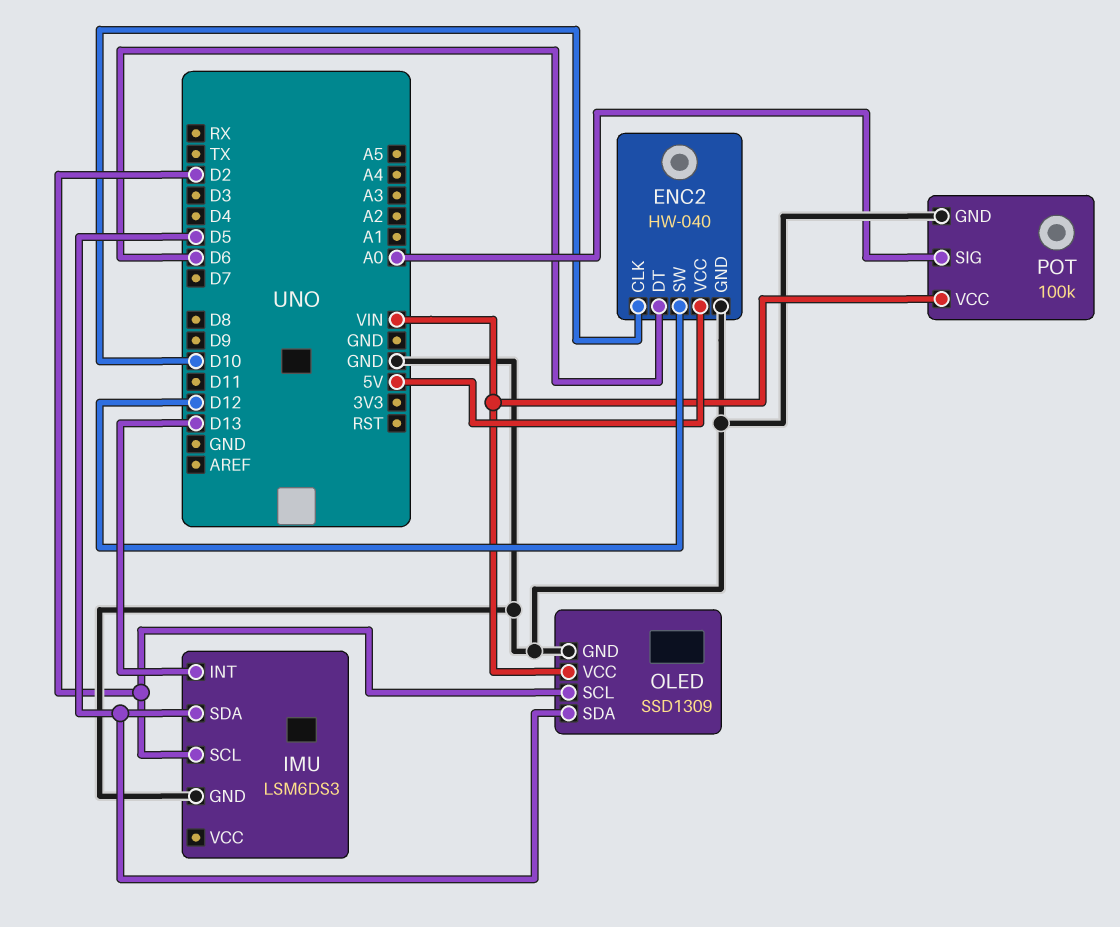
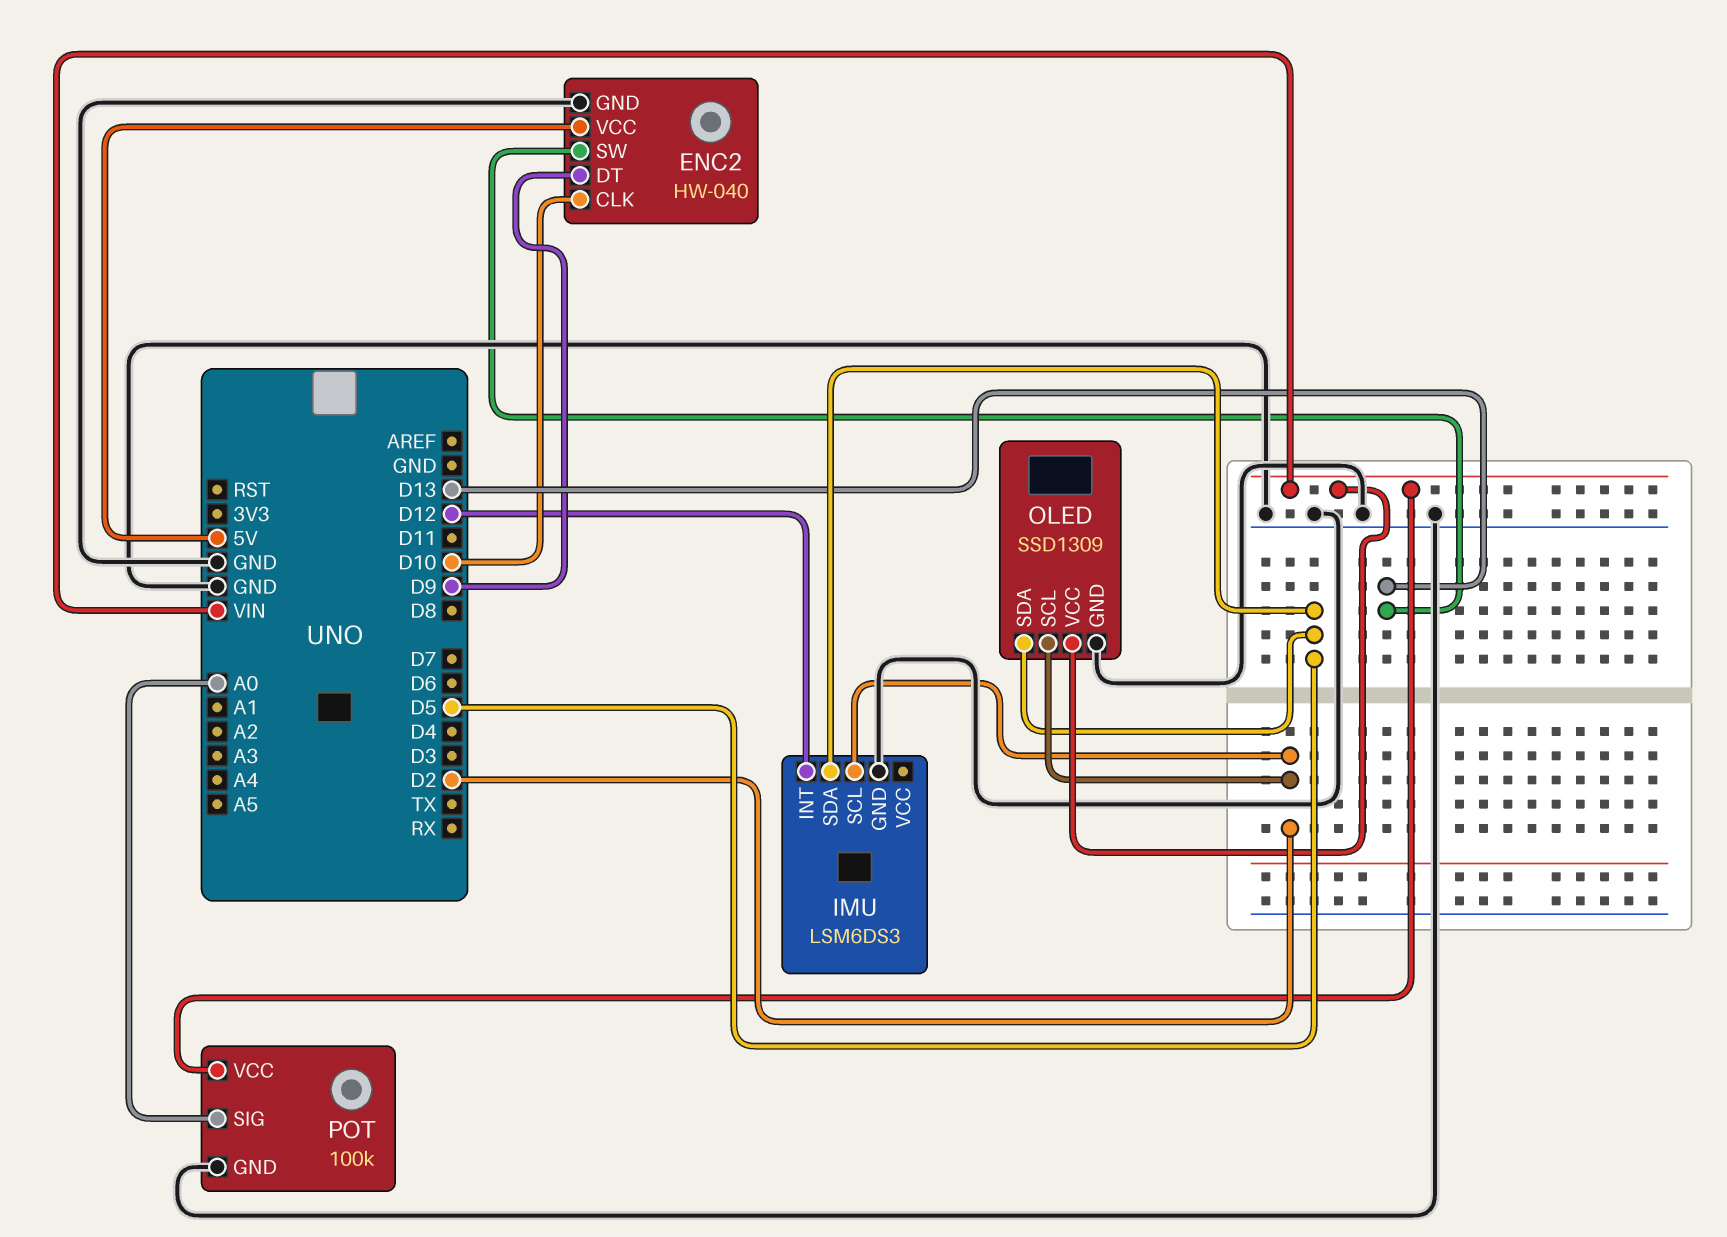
ENC2 pin DT: D6 -> D9
ENC2 pin SW: D12 -> D13
IMU pin INT: D13 -> D12

